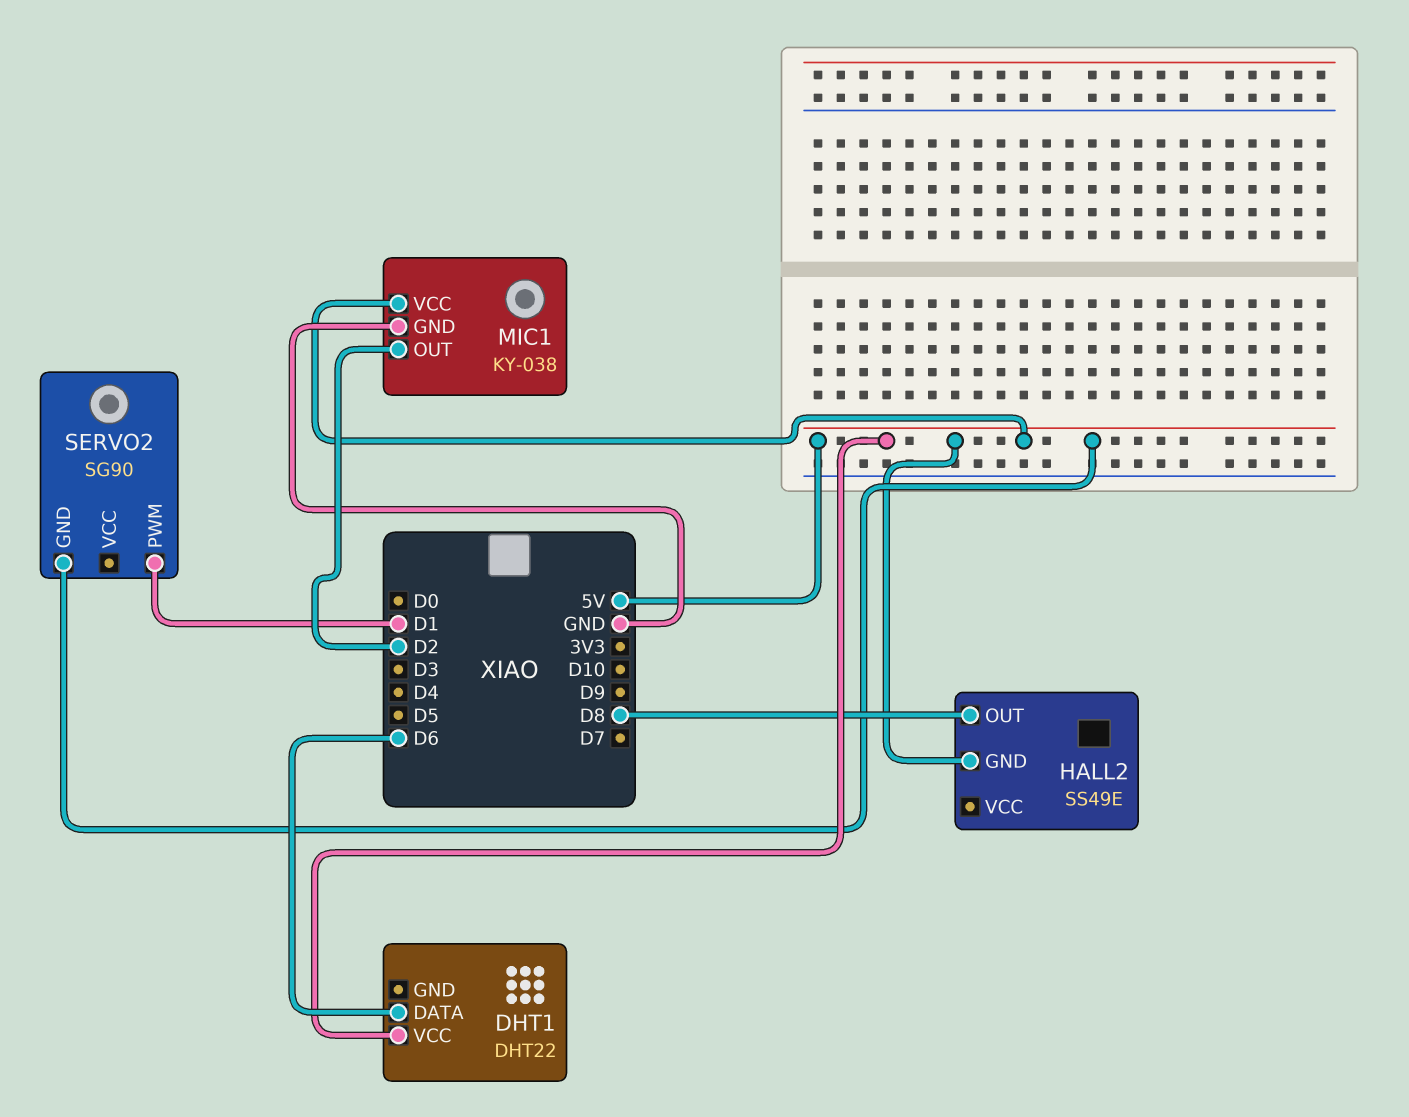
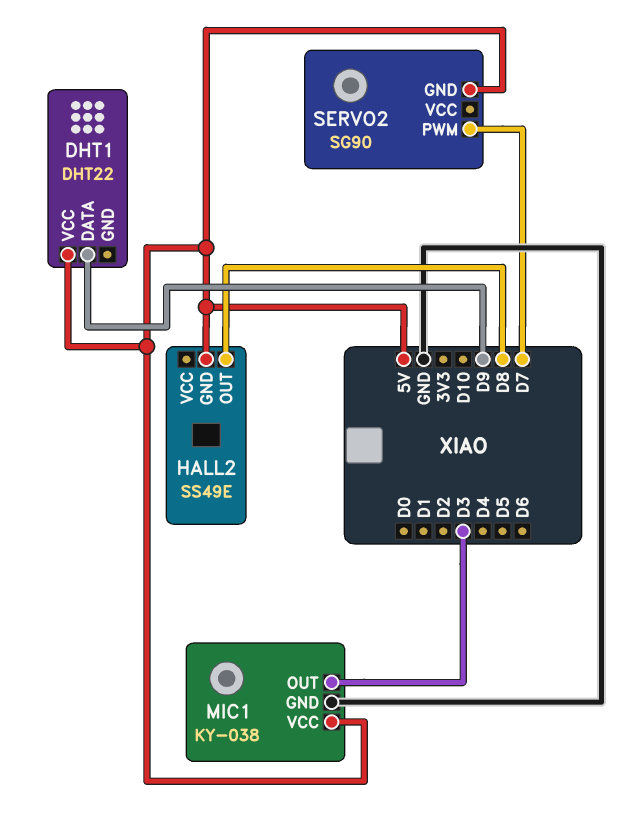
DHT1 pin DATA: D6 -> D9
MIC1 pin OUT: D2 -> D3
SERVO2 pin PWM: D1 -> D7

